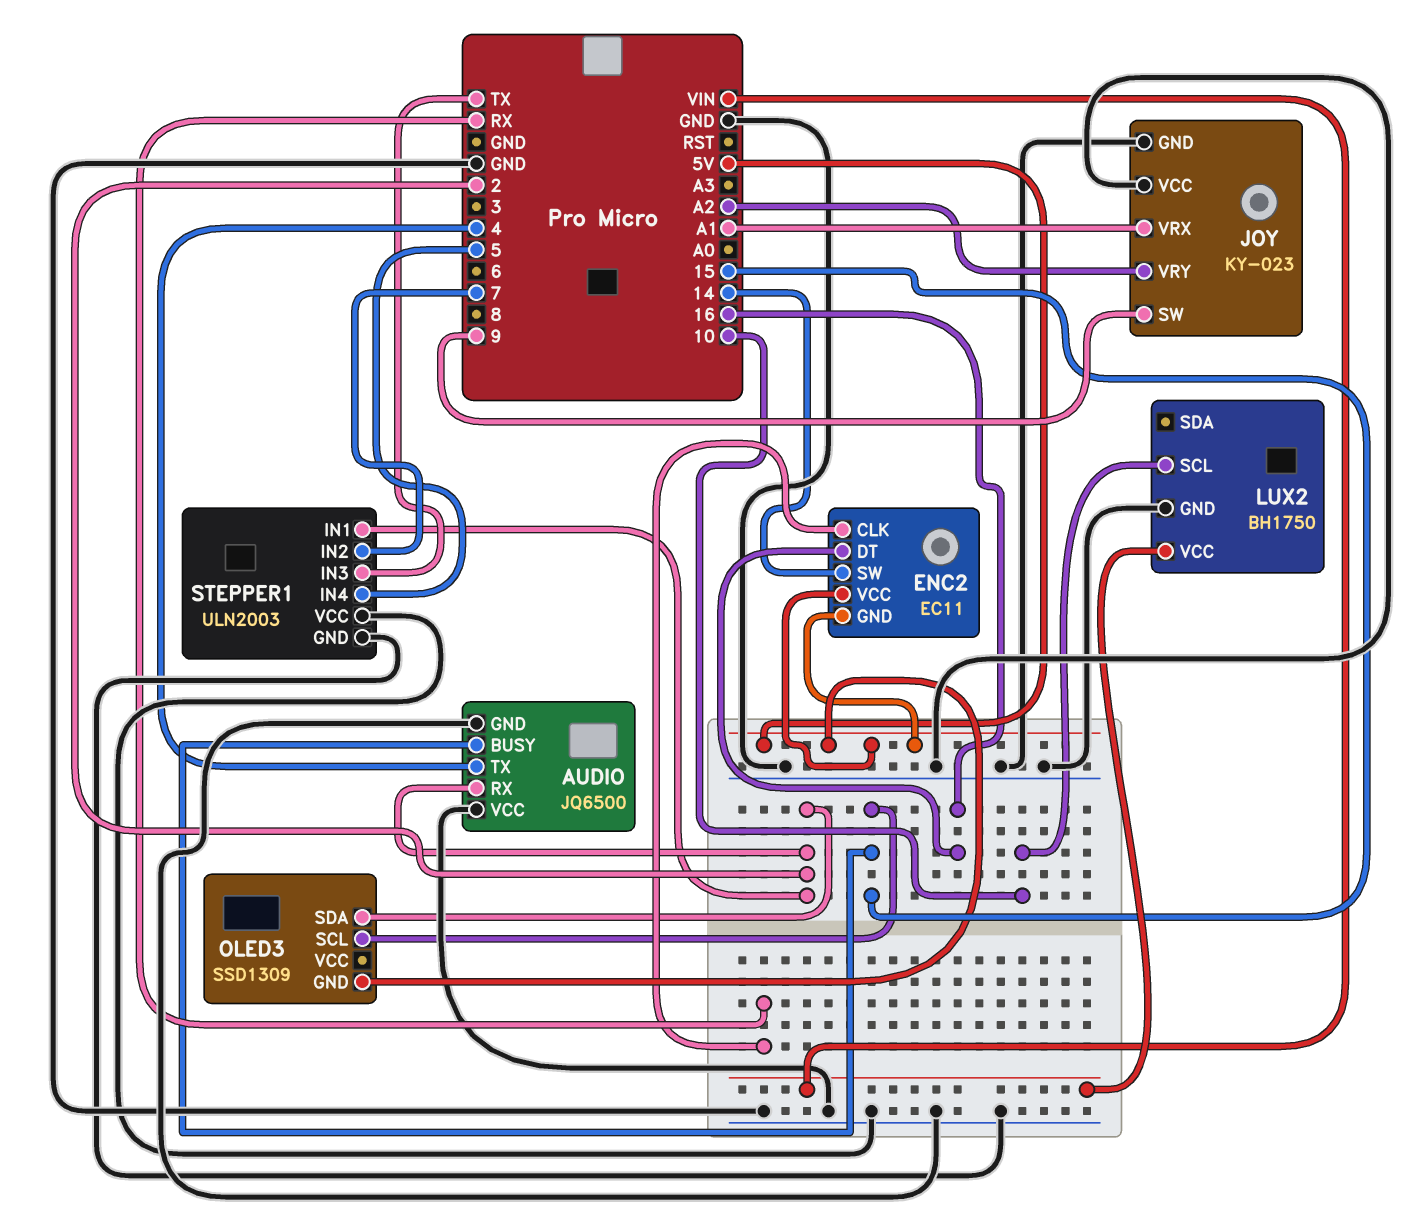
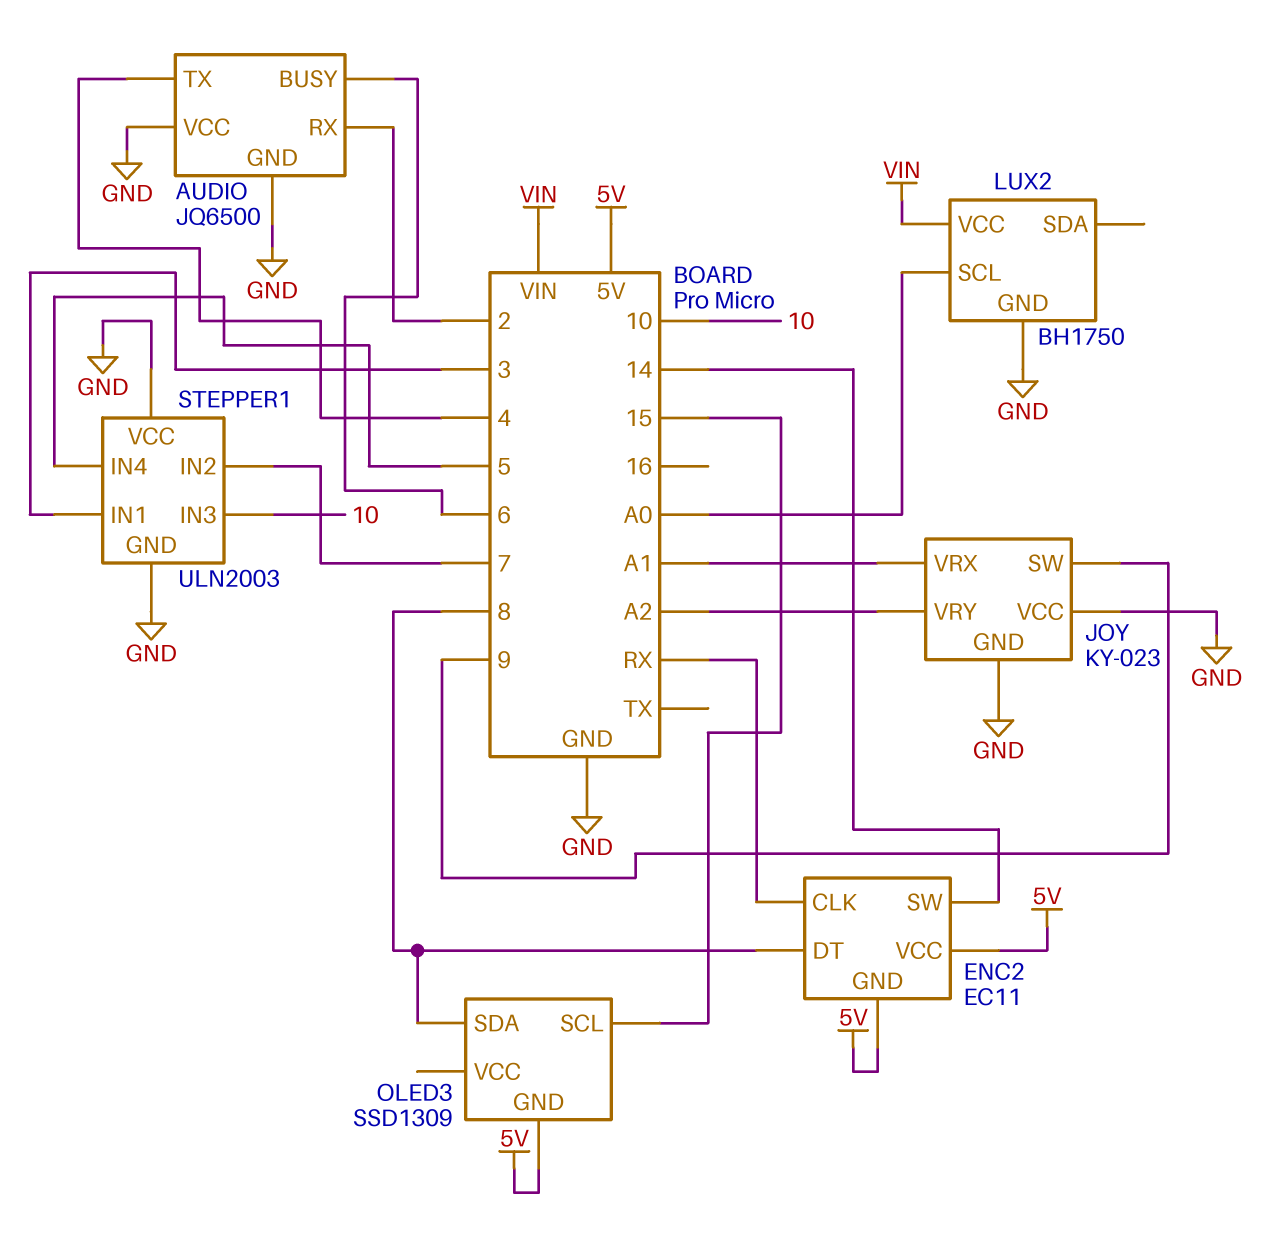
AUDIO pin BUSY: 15 -> 6
ENC2 pin DT: 16 -> 8
LUX2 pin SCL: 10 -> A0
OLED3 pin SDA: 2 -> 8
STEPPER1 pin IN1: 2 -> 3
STEPPER1 pin IN3: TX -> 10

